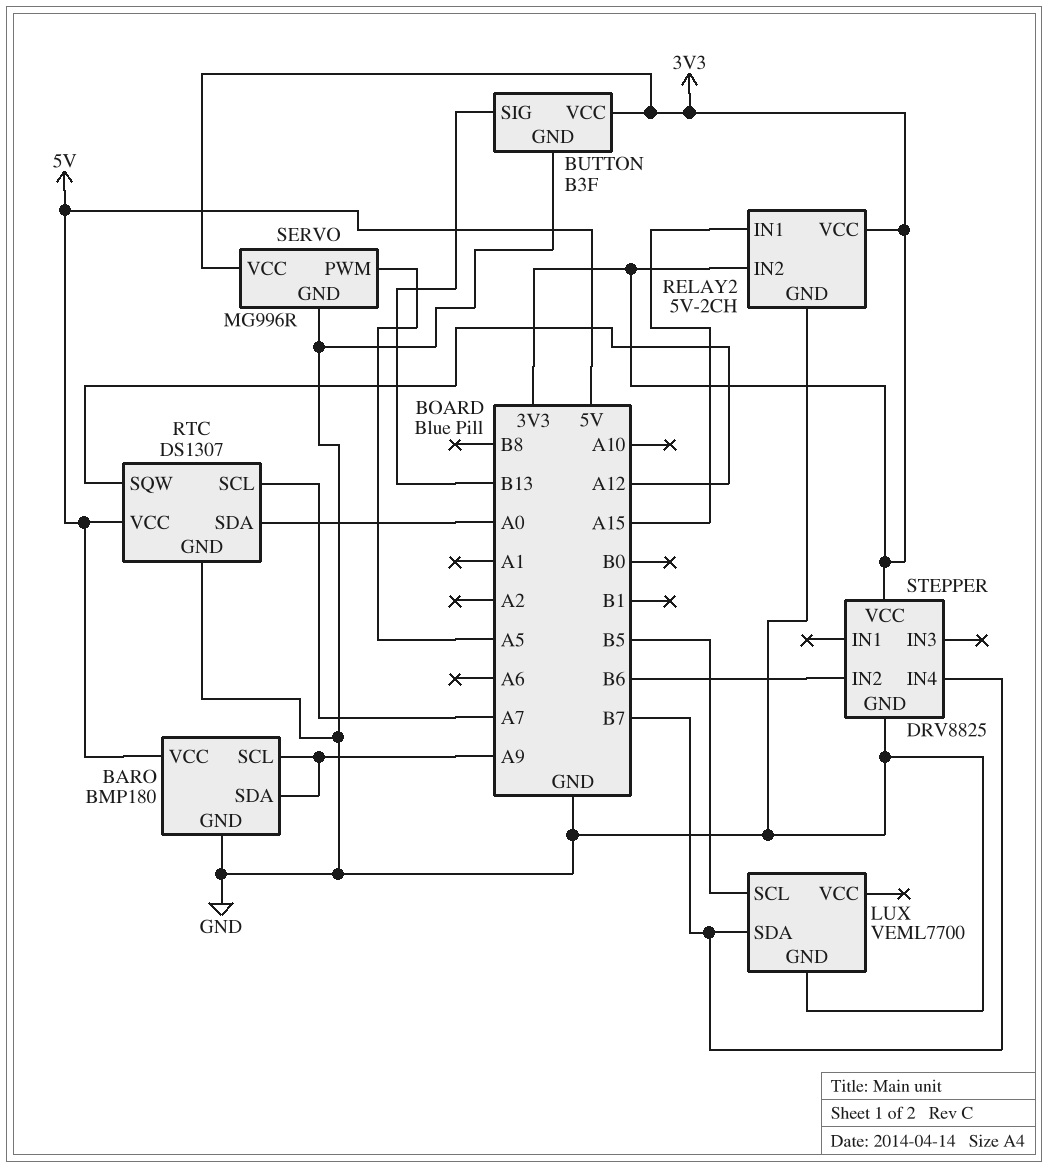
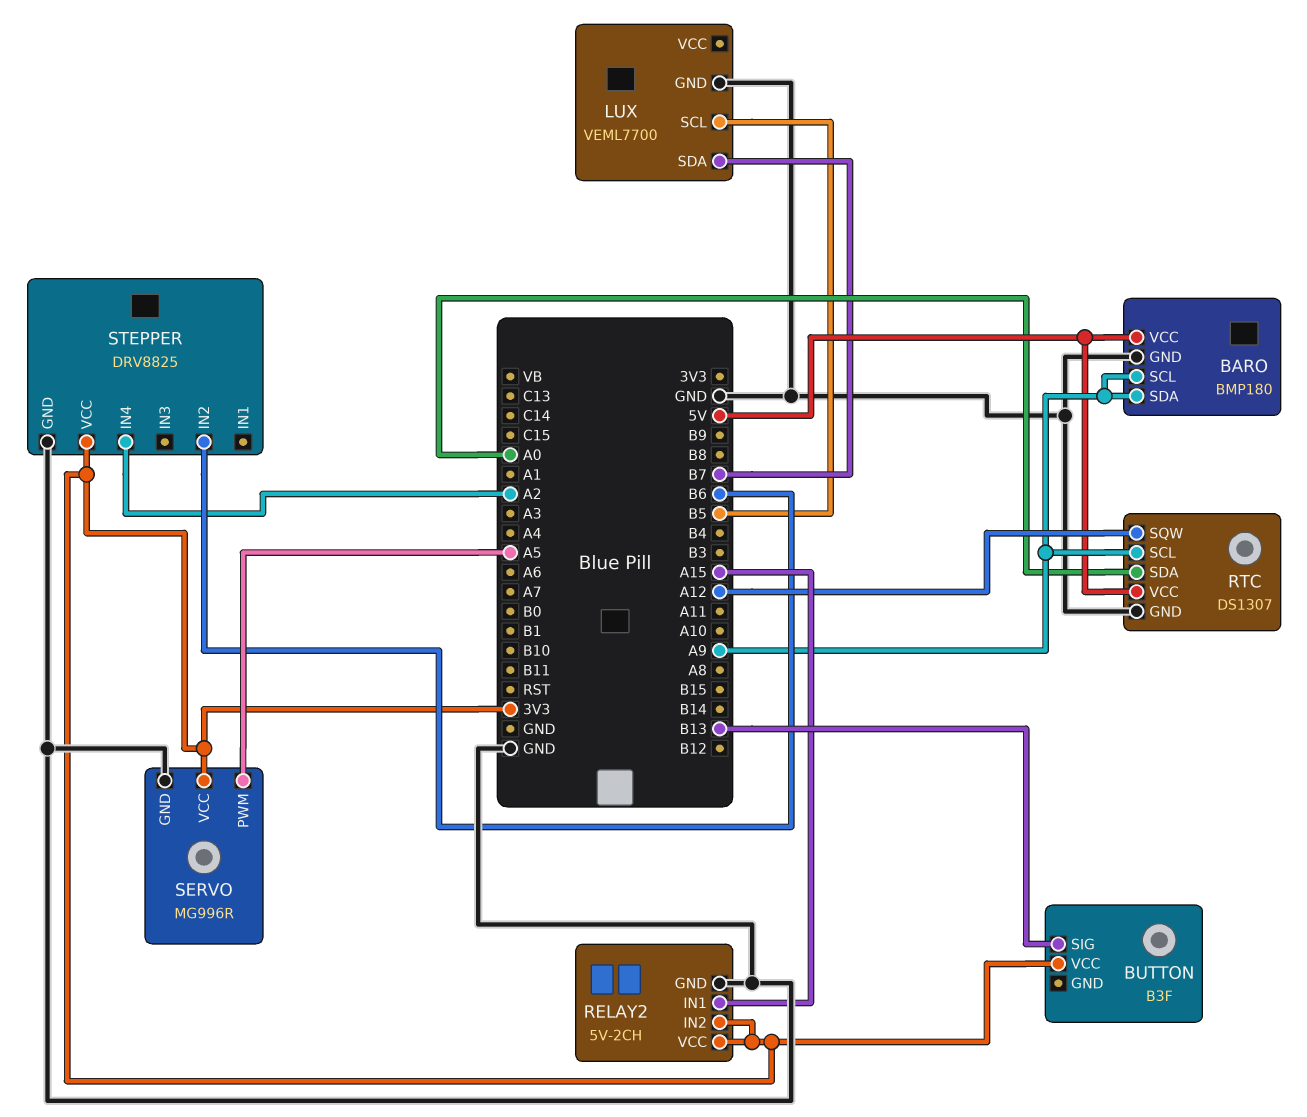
BUTTON pin GND: GND -> none
RTC pin SCL: A7 -> A9
STEPPER pin IN4: B7 -> A2

